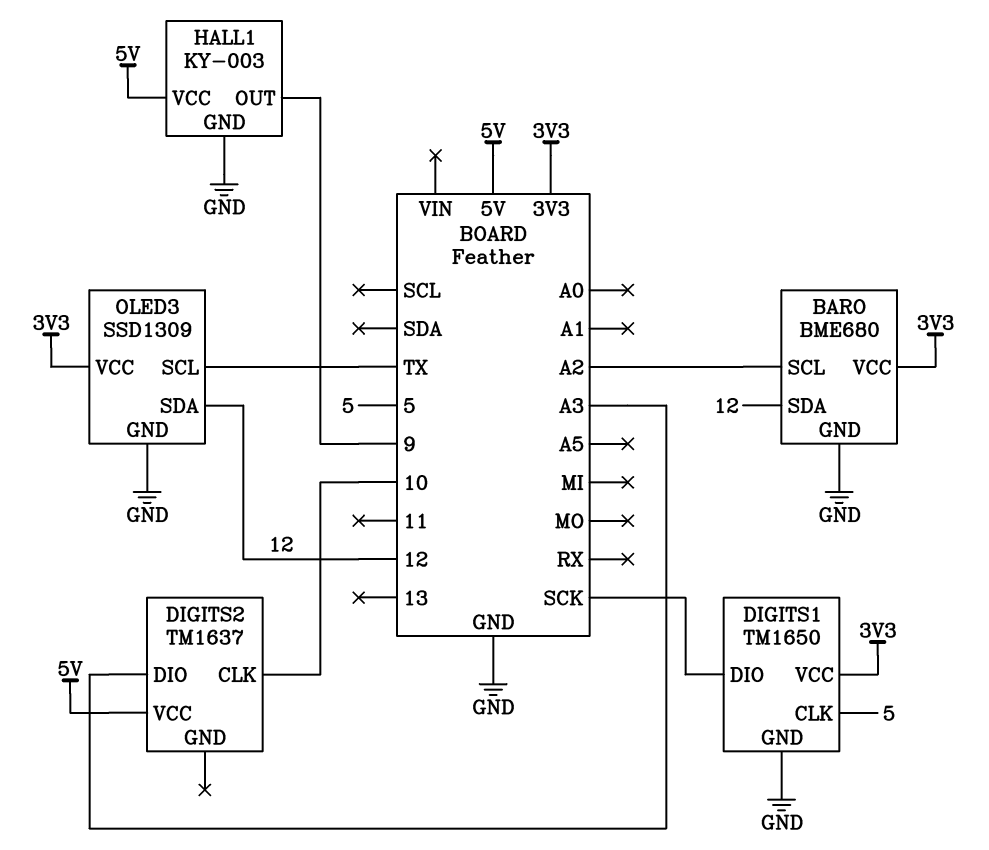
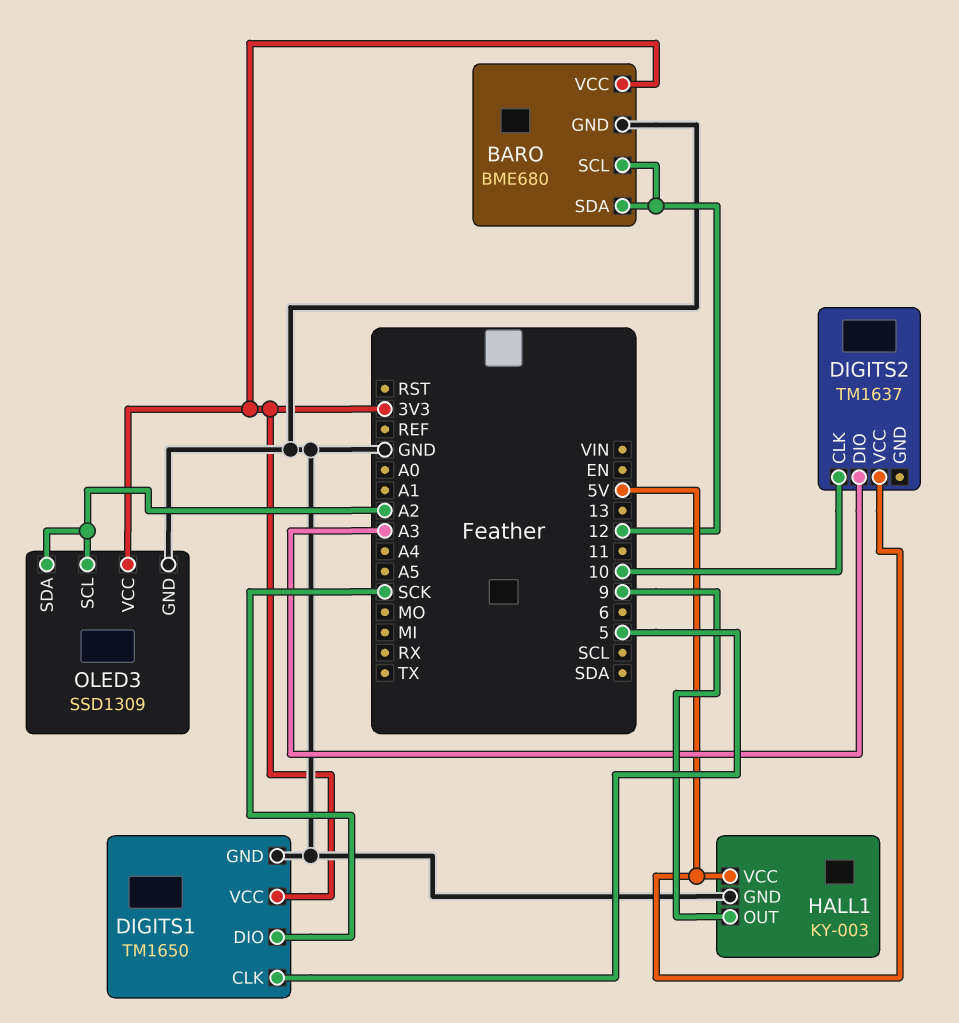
BARO pin SCL: A2 -> 12
OLED3 pin SCL: TX -> A2
OLED3 pin SDA: 12 -> A2

